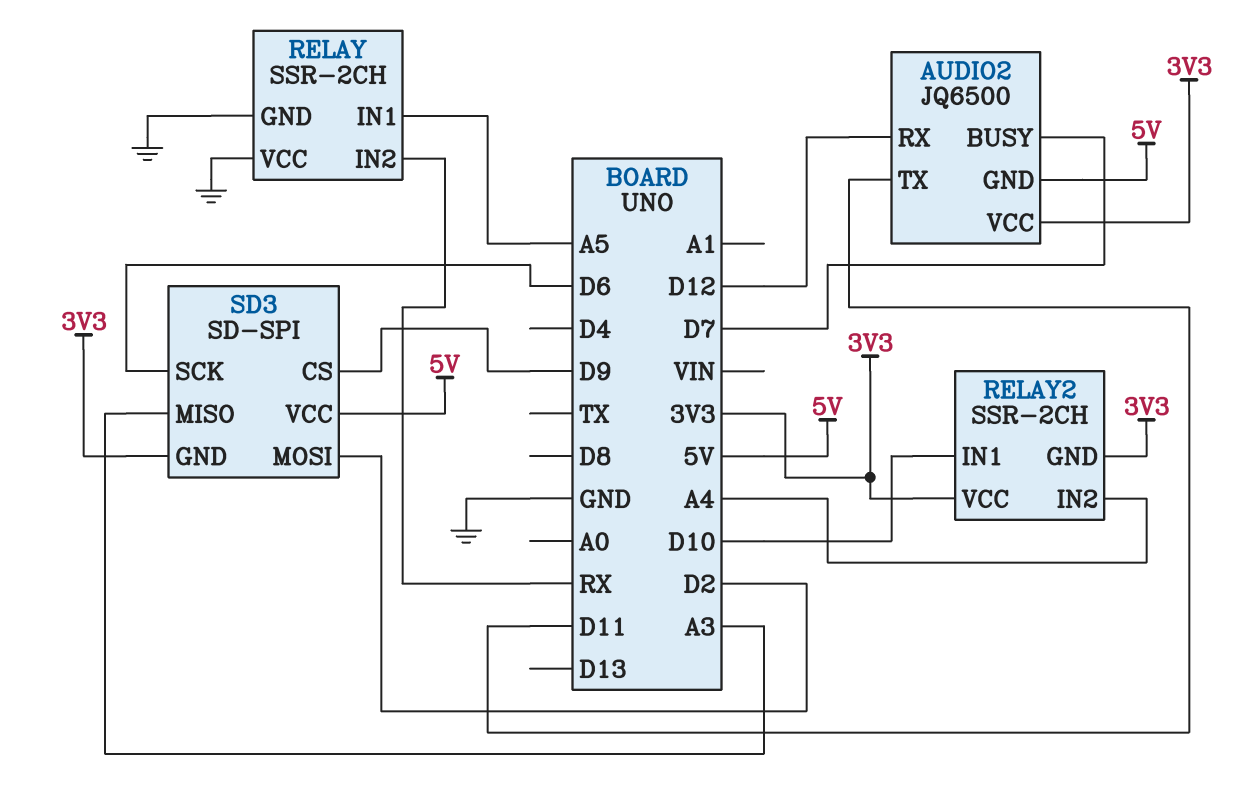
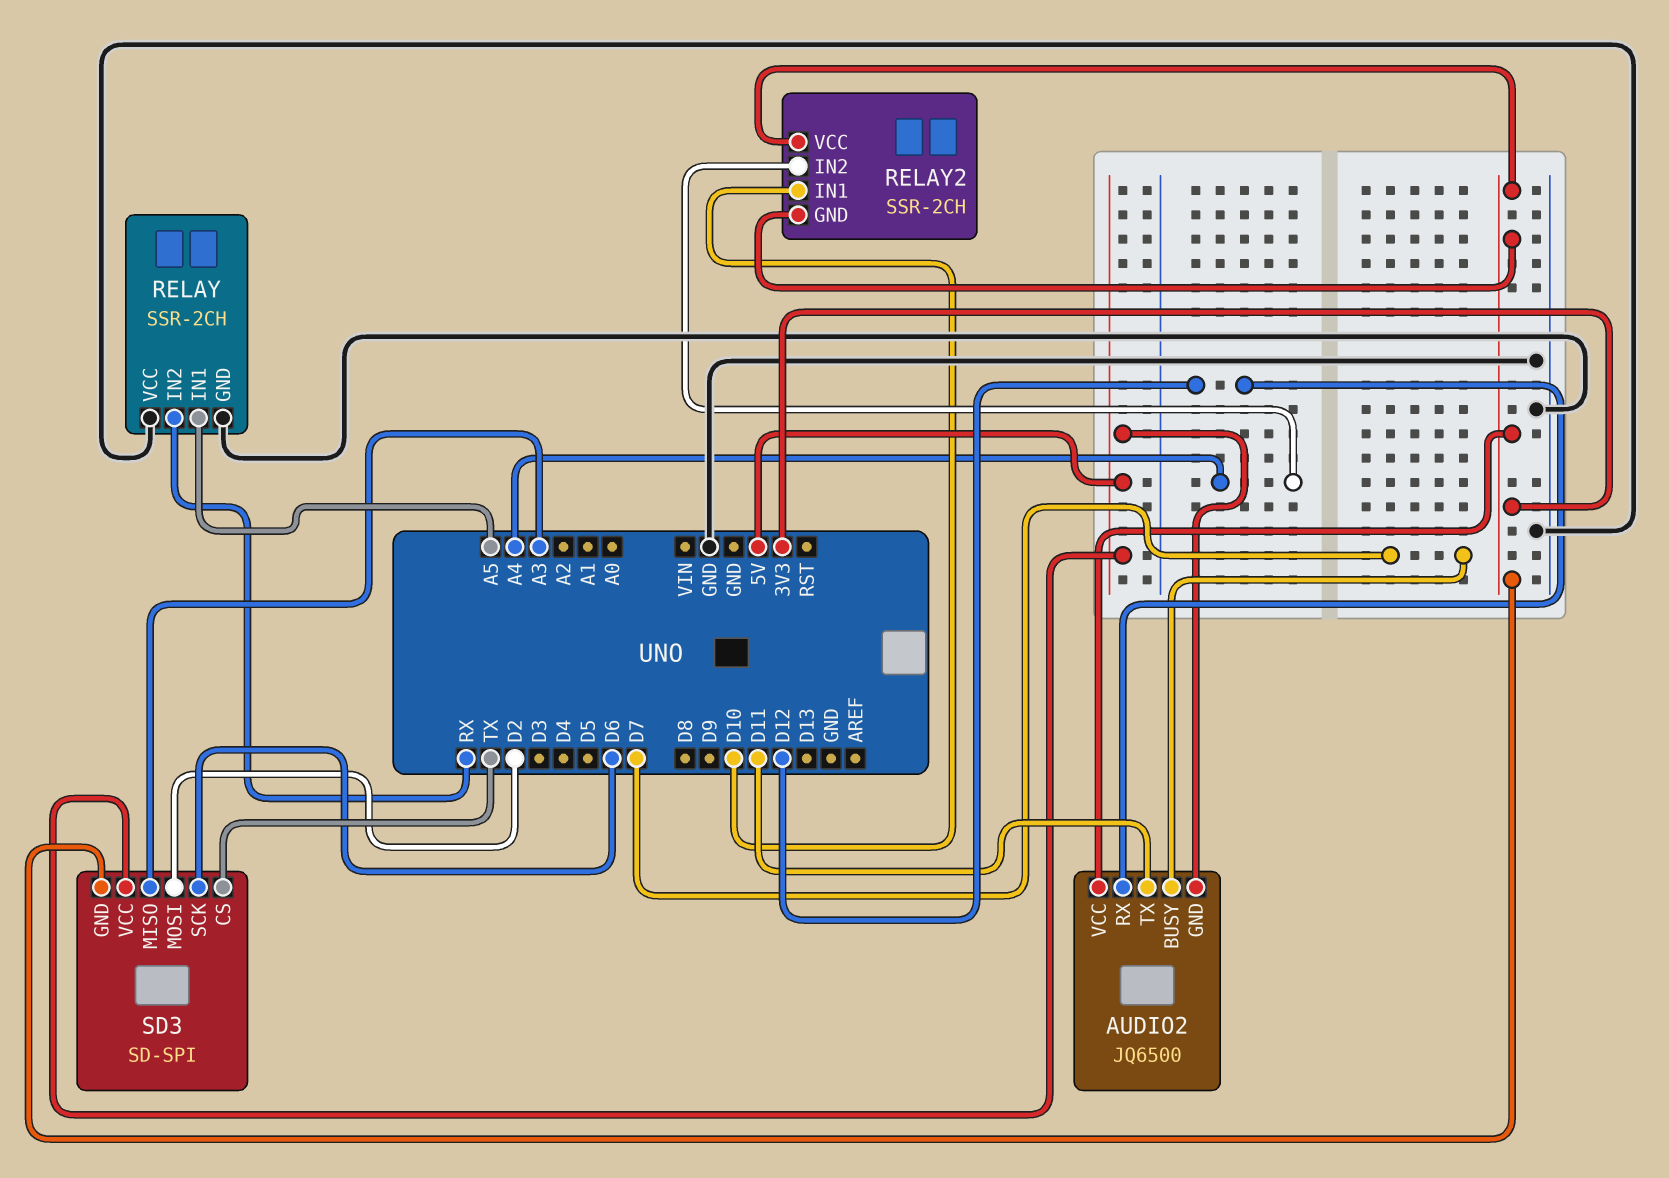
SD3 pin CS: D9 -> TX

